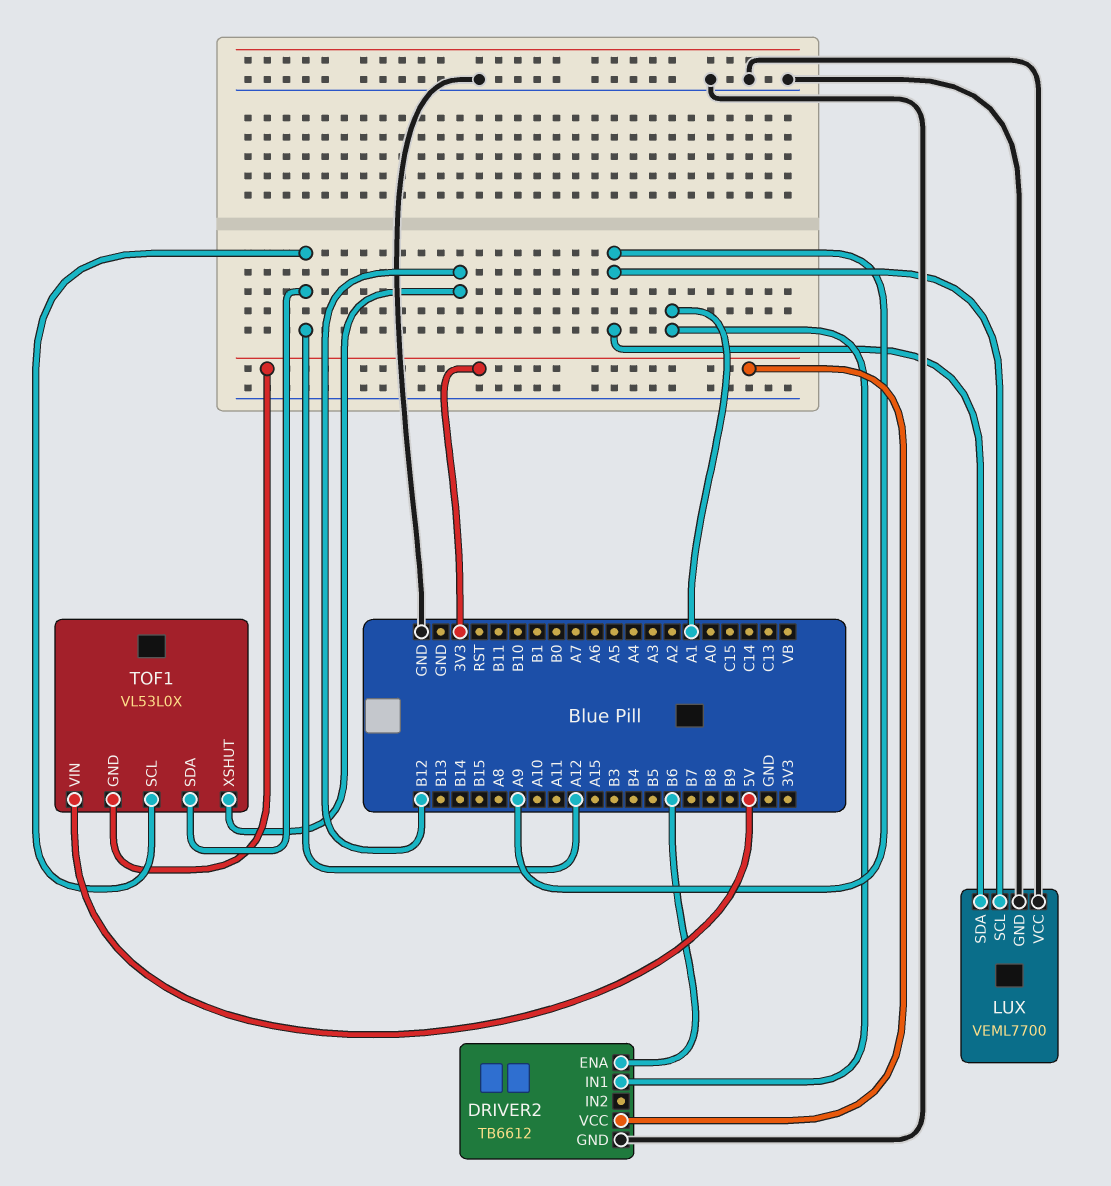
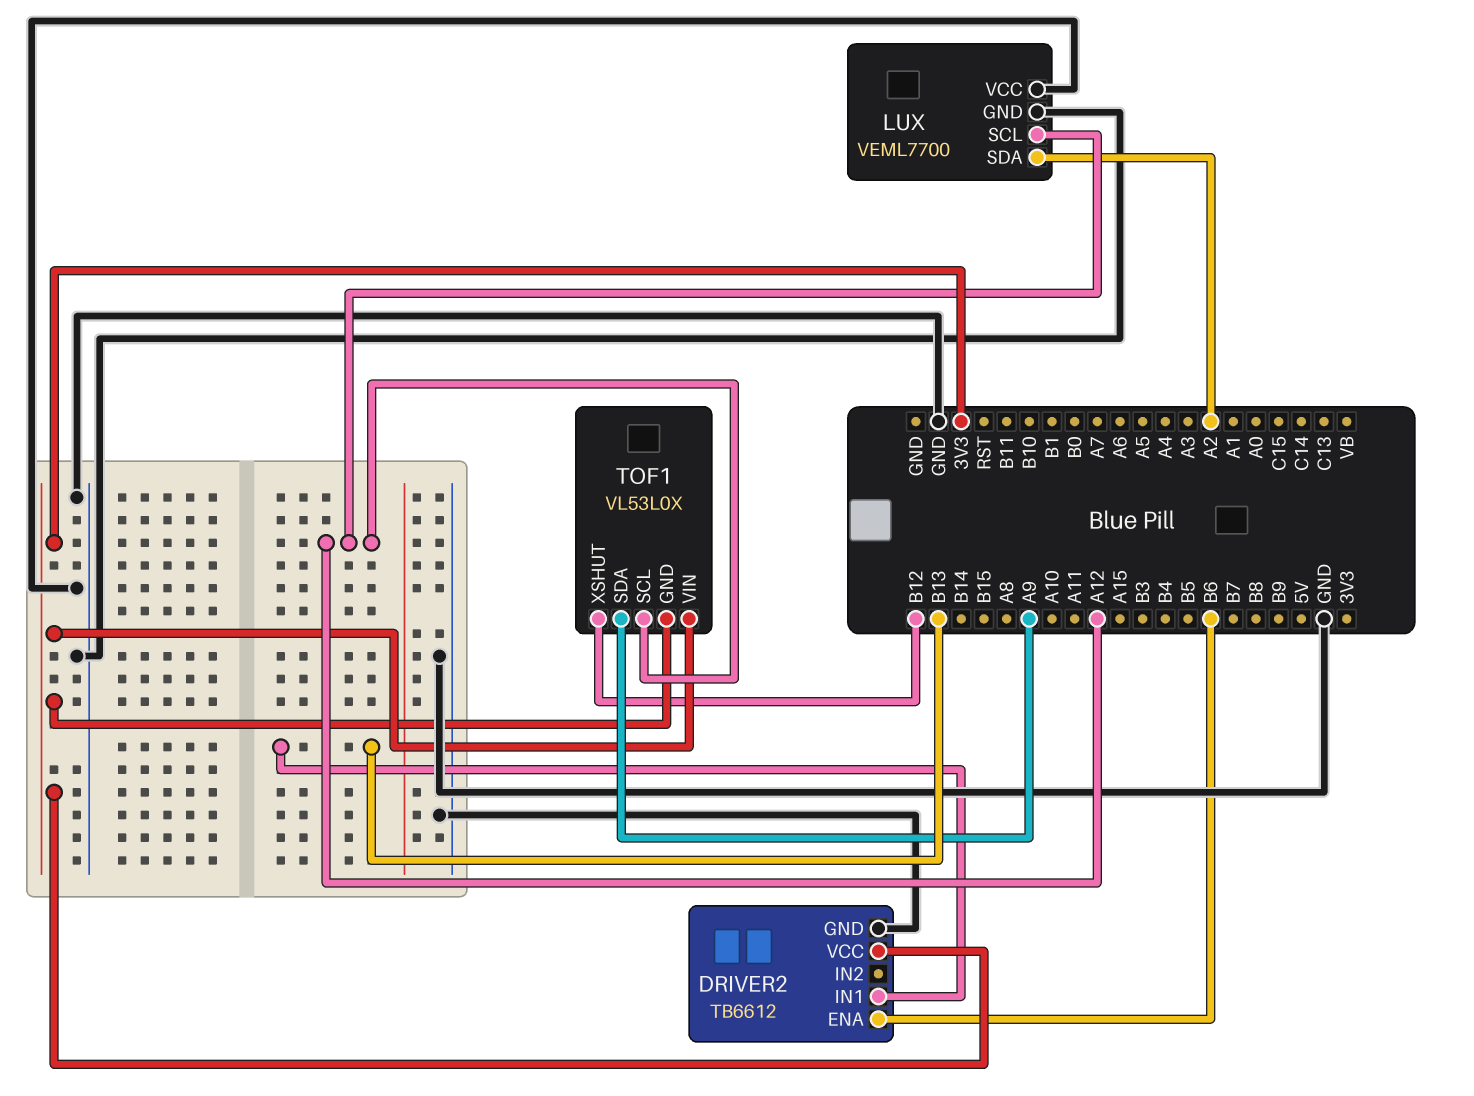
DRIVER2 pin IN1: A1 -> B13
LUX pin SCL: A9 -> A12
LUX pin SDA: A9 -> A2
TOF1 pin SDA: A12 -> A9
TOF1 pin VIN: 5V -> 3V3

